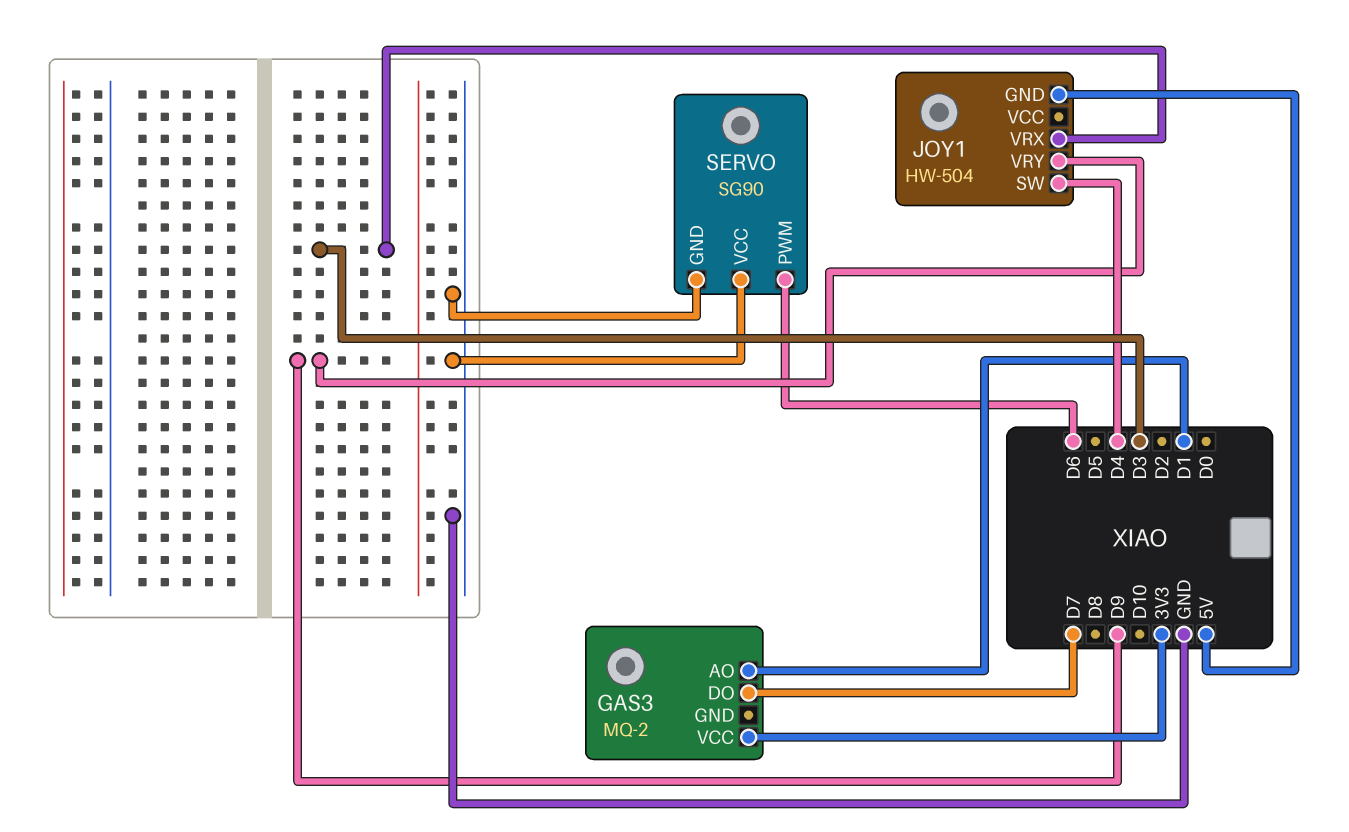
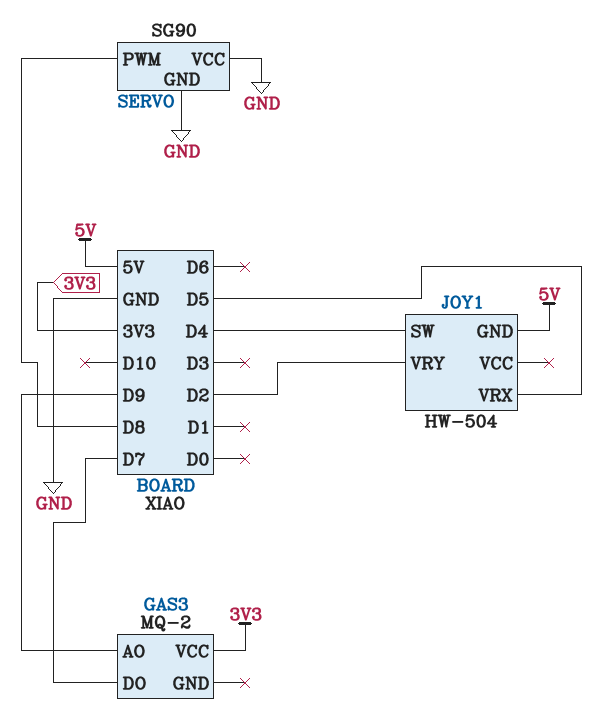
GAS3 pin AO: D1 -> D9
JOY1 pin VRX: D3 -> D5
JOY1 pin VRY: D9 -> D2
SERVO pin PWM: D6 -> D8

